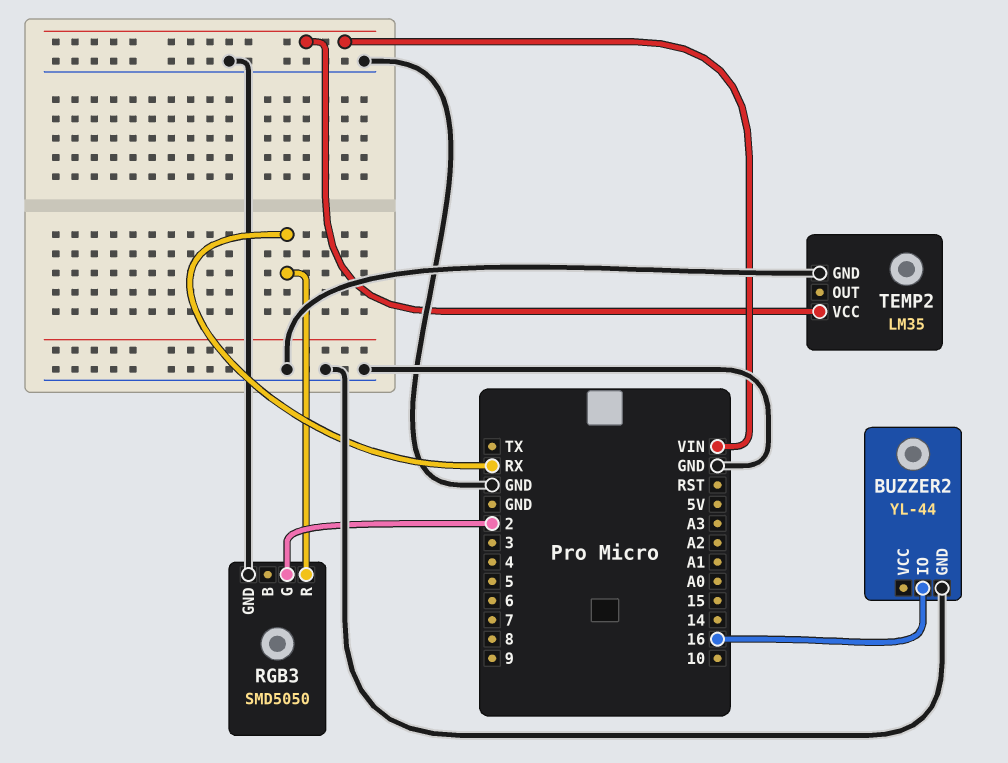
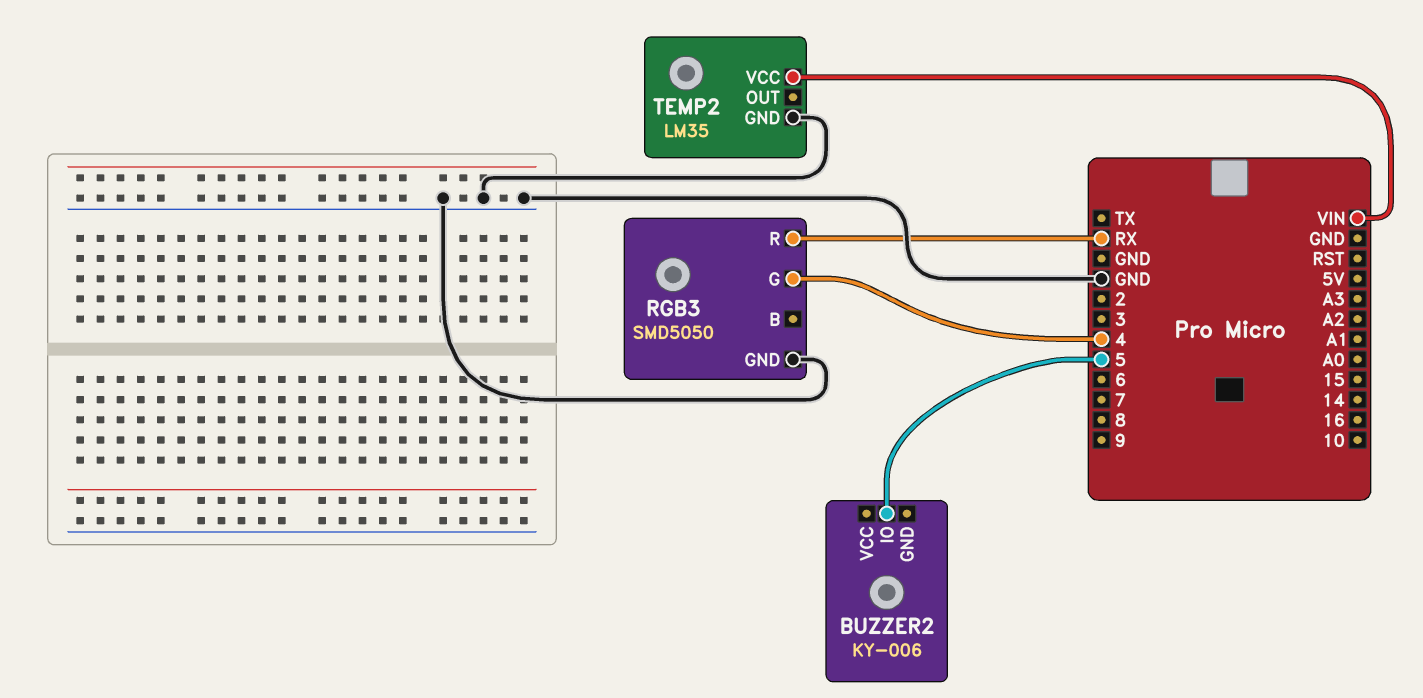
BUZZER2: YL-44 -> KY-006
BUZZER2 pin GND: GND -> none
BUZZER2 pin IO: 16 -> 5
RGB3 pin G: 2 -> 4

